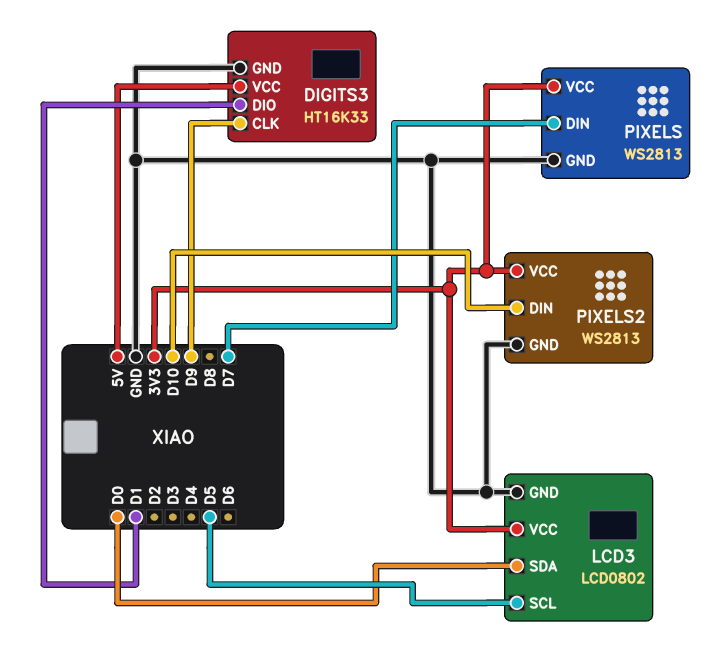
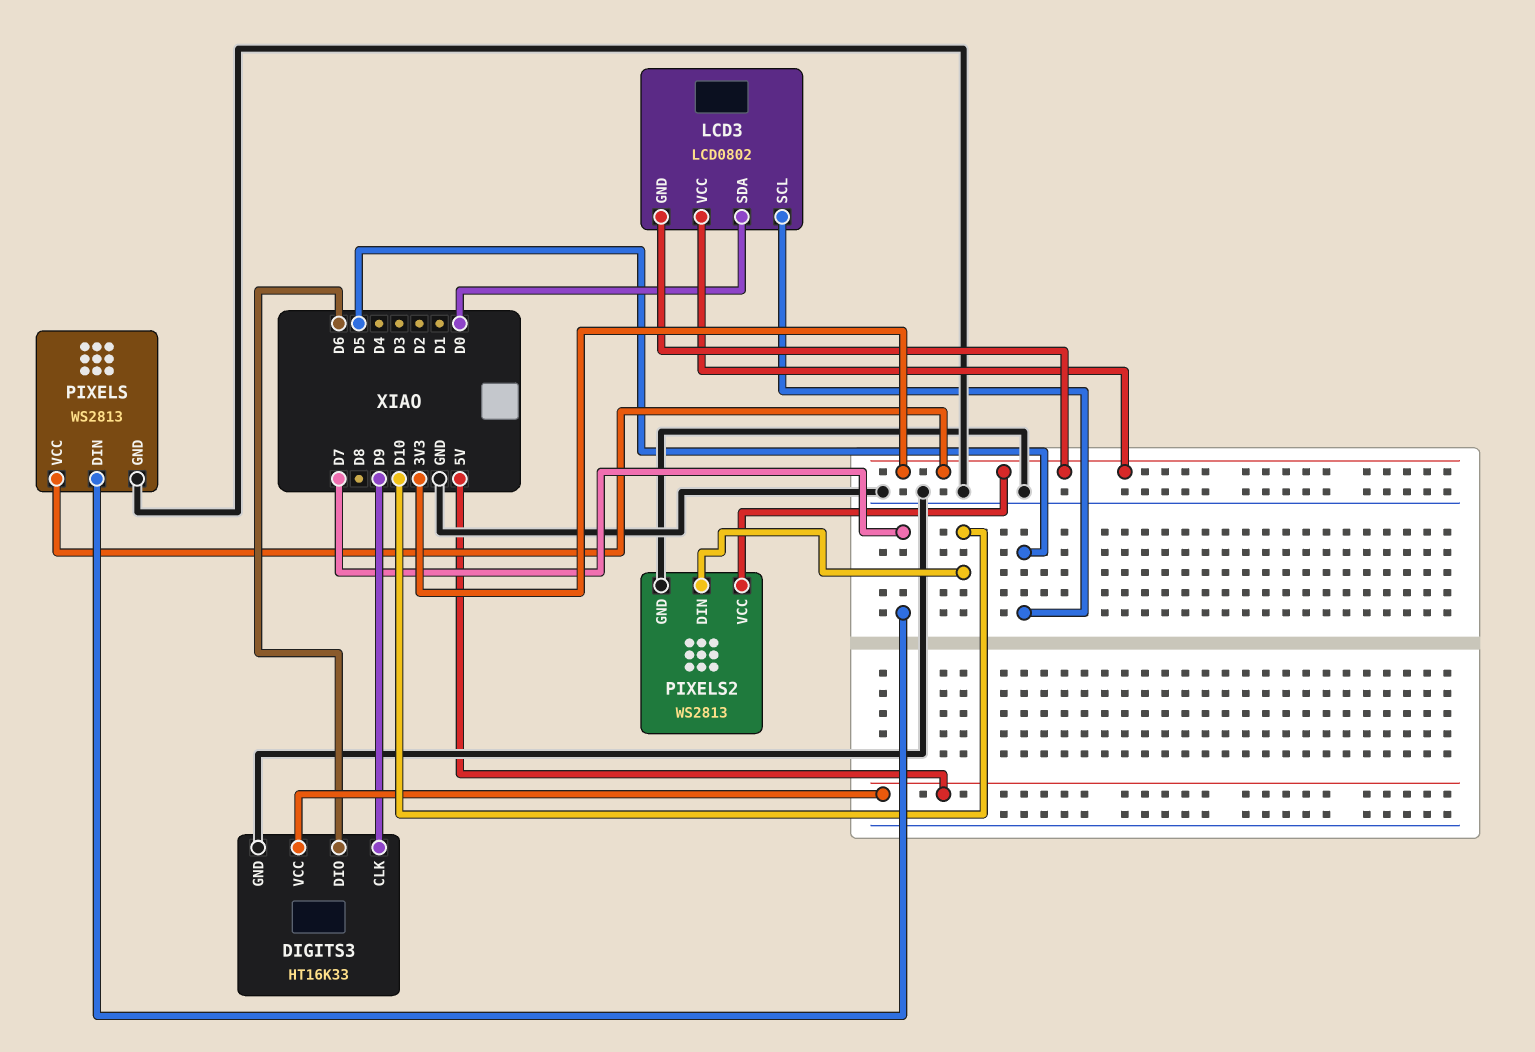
DIGITS3 pin DIO: D1 -> D6
LCD3 pin GND: GND -> 3V3

